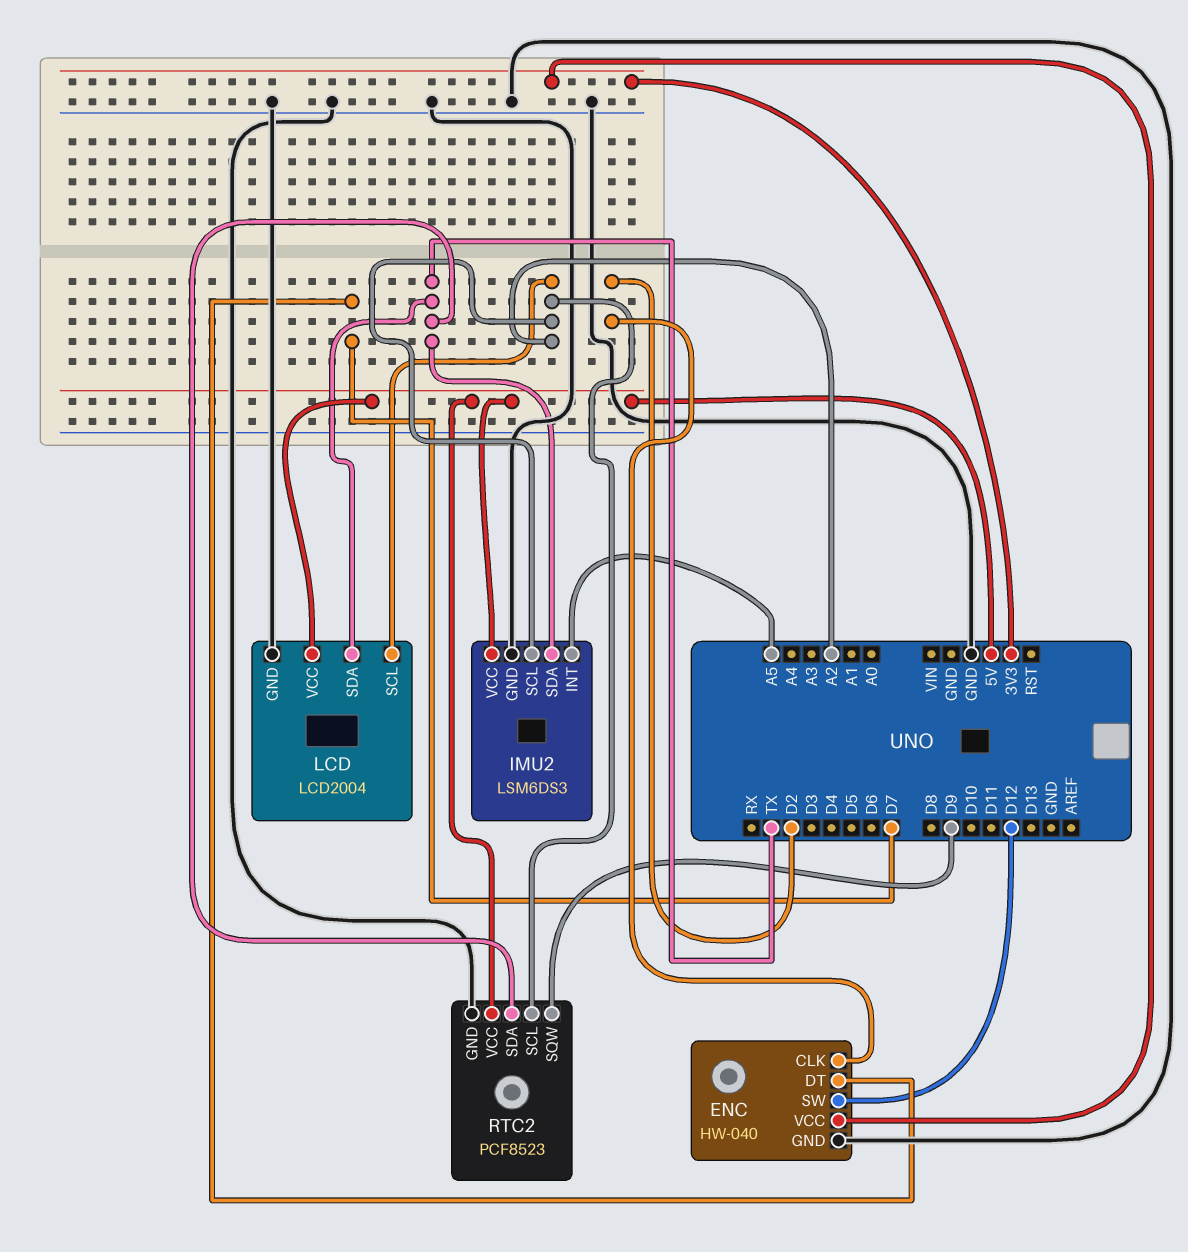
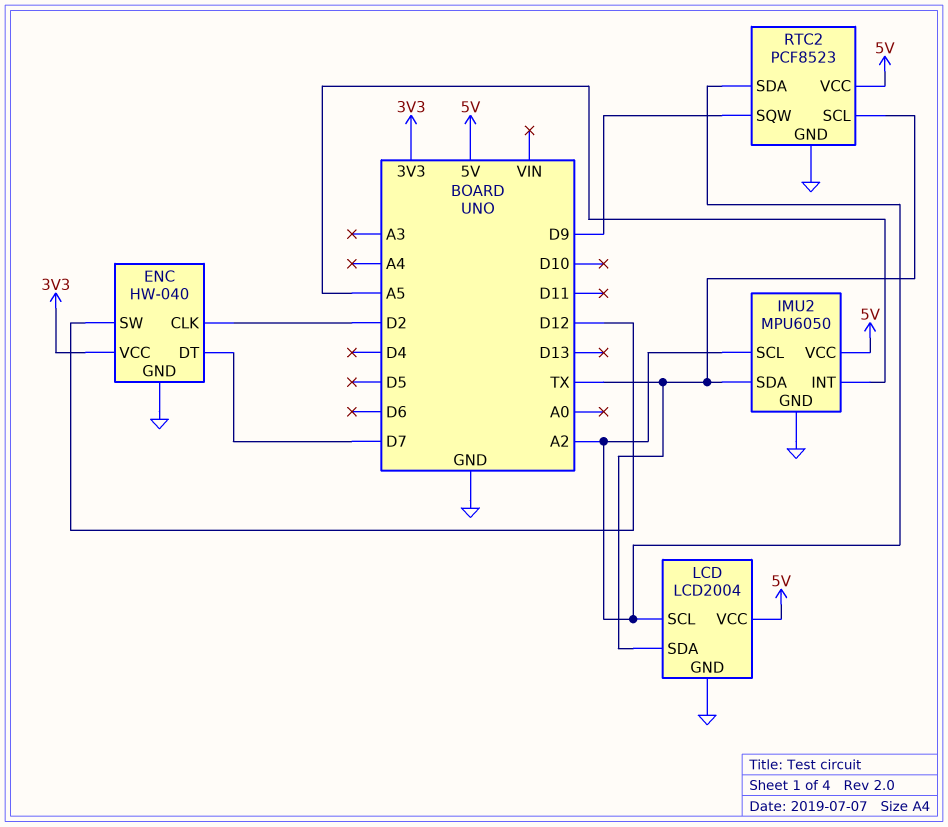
IMU2: LSM6DS3 -> MPU6050
RTC2 pin SCL: A2 -> TX
RTC2 pin SDA: TX -> A2

